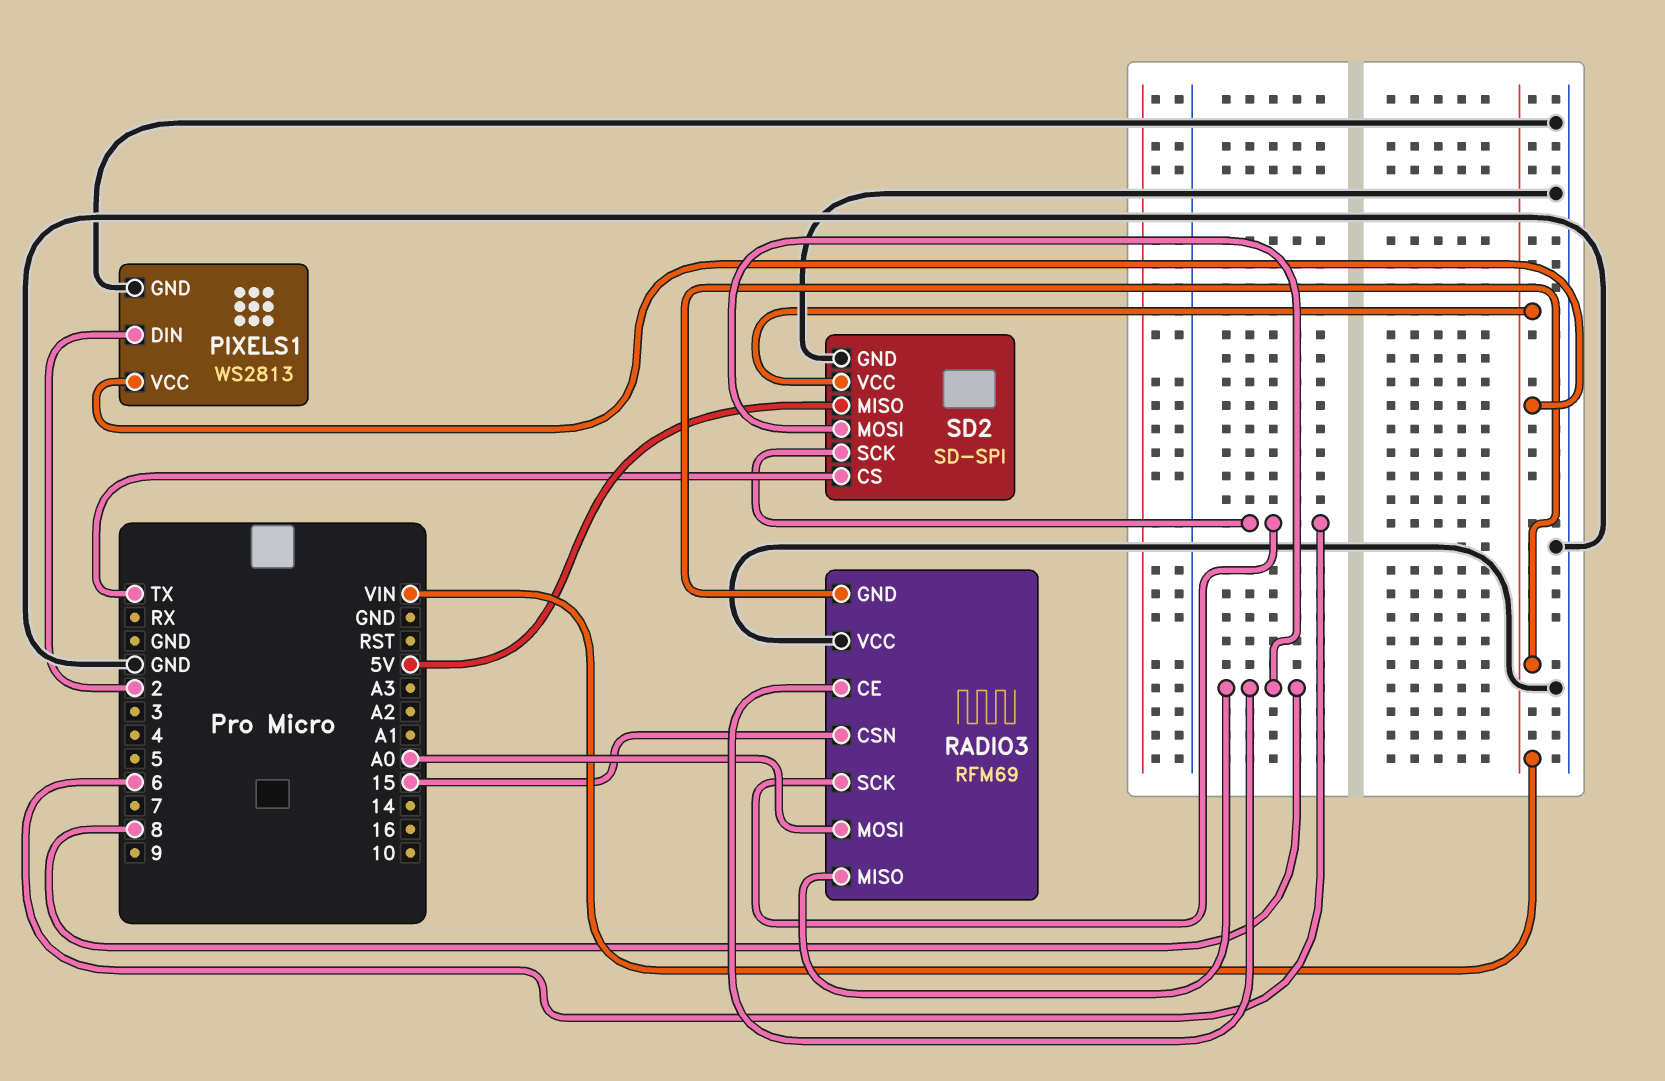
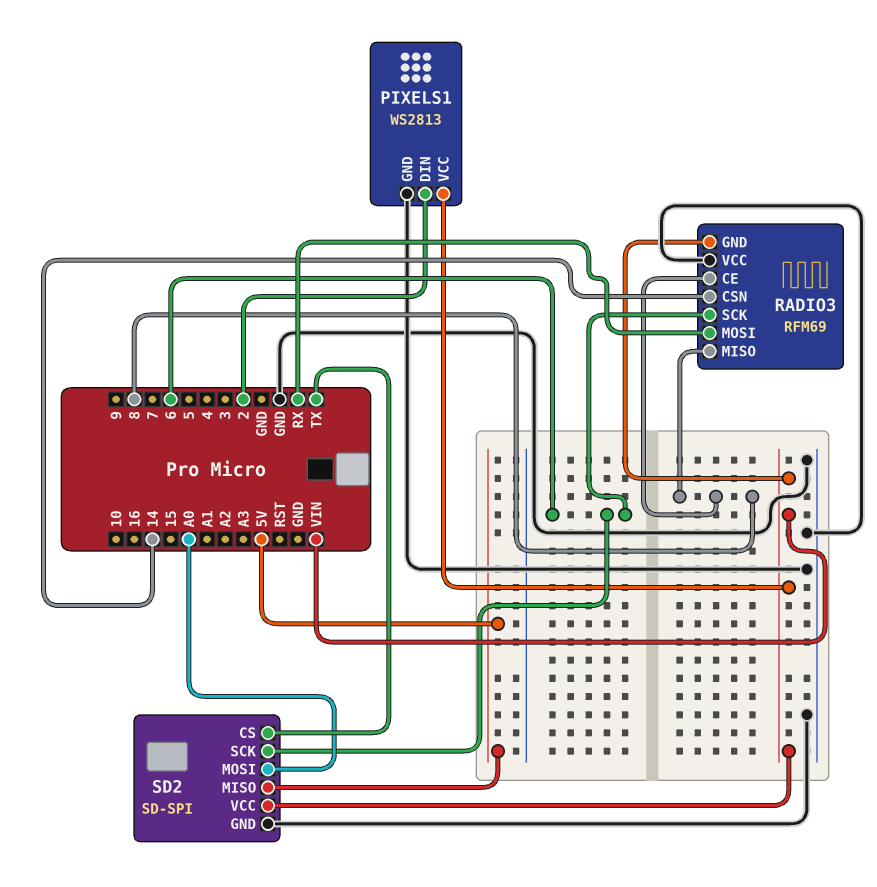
RADIO3 pin CSN: 15 -> 14
RADIO3 pin MOSI: A0 -> RX
SD2 pin MOSI: 8 -> A0

